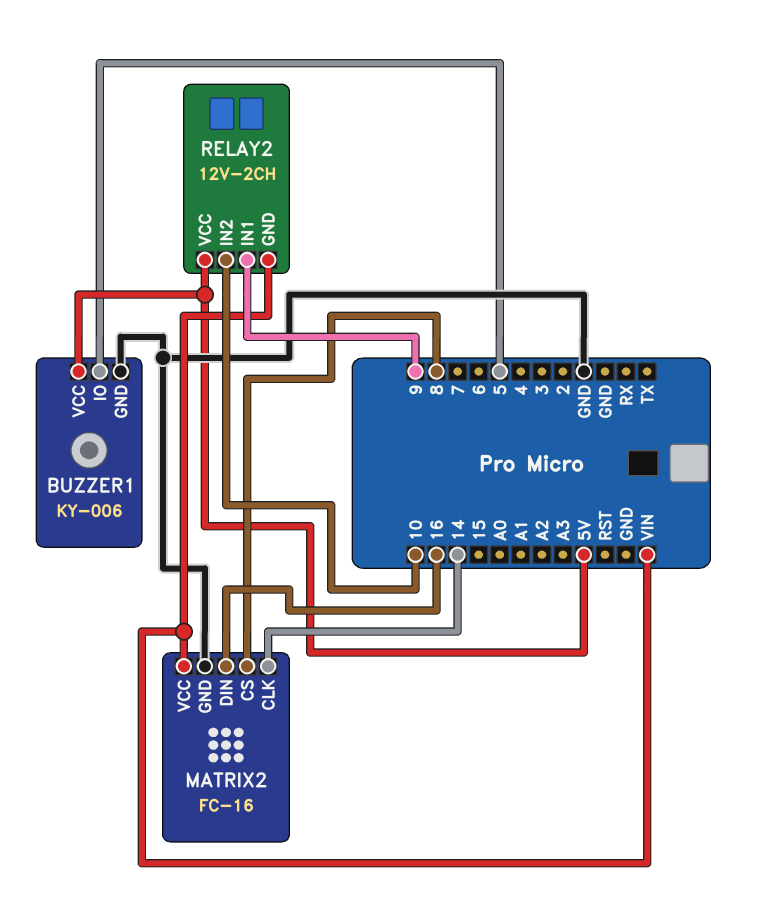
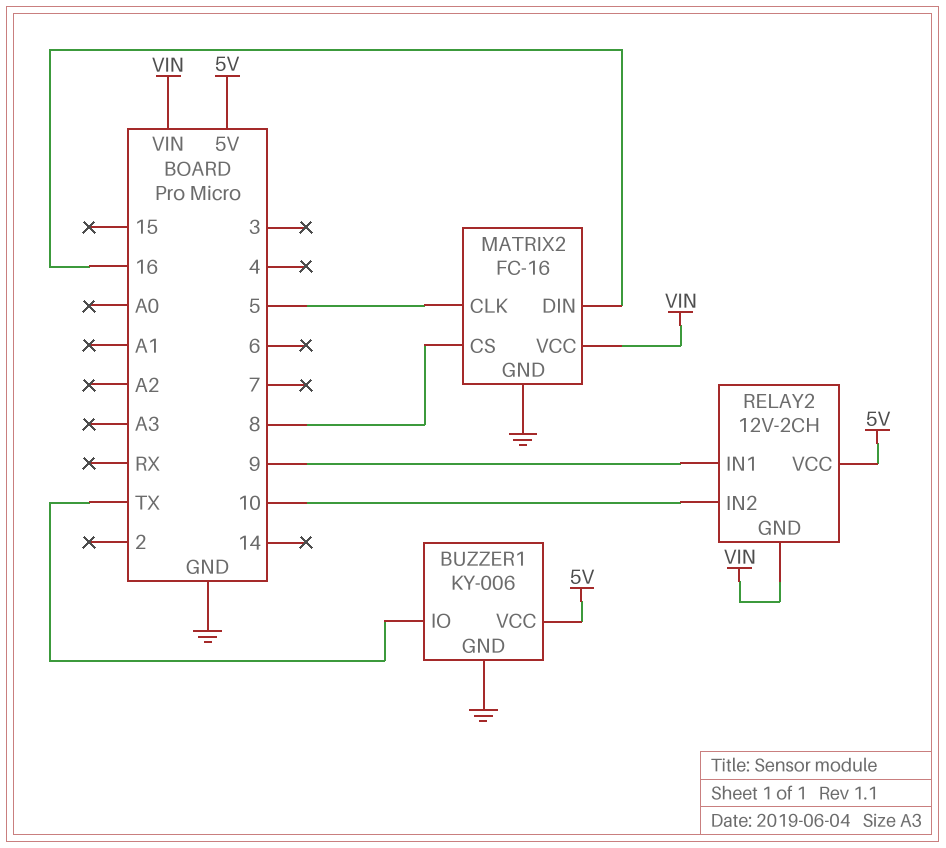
BUZZER1 pin IO: 5 -> TX
MATRIX2 pin CLK: 14 -> 5

